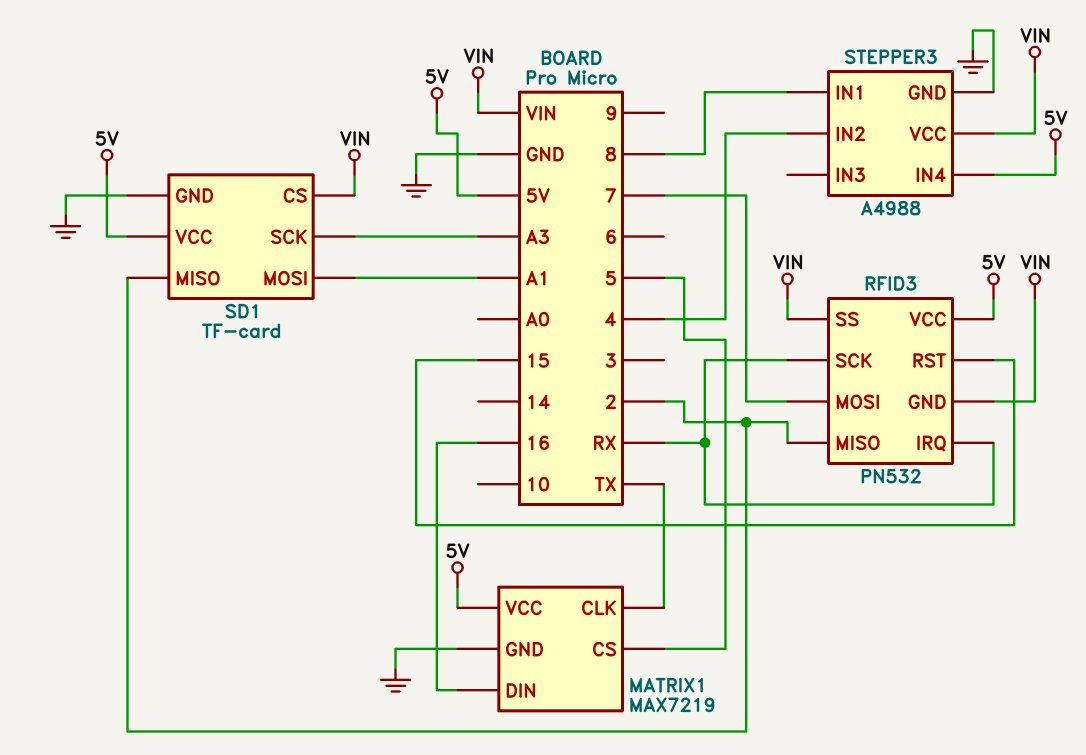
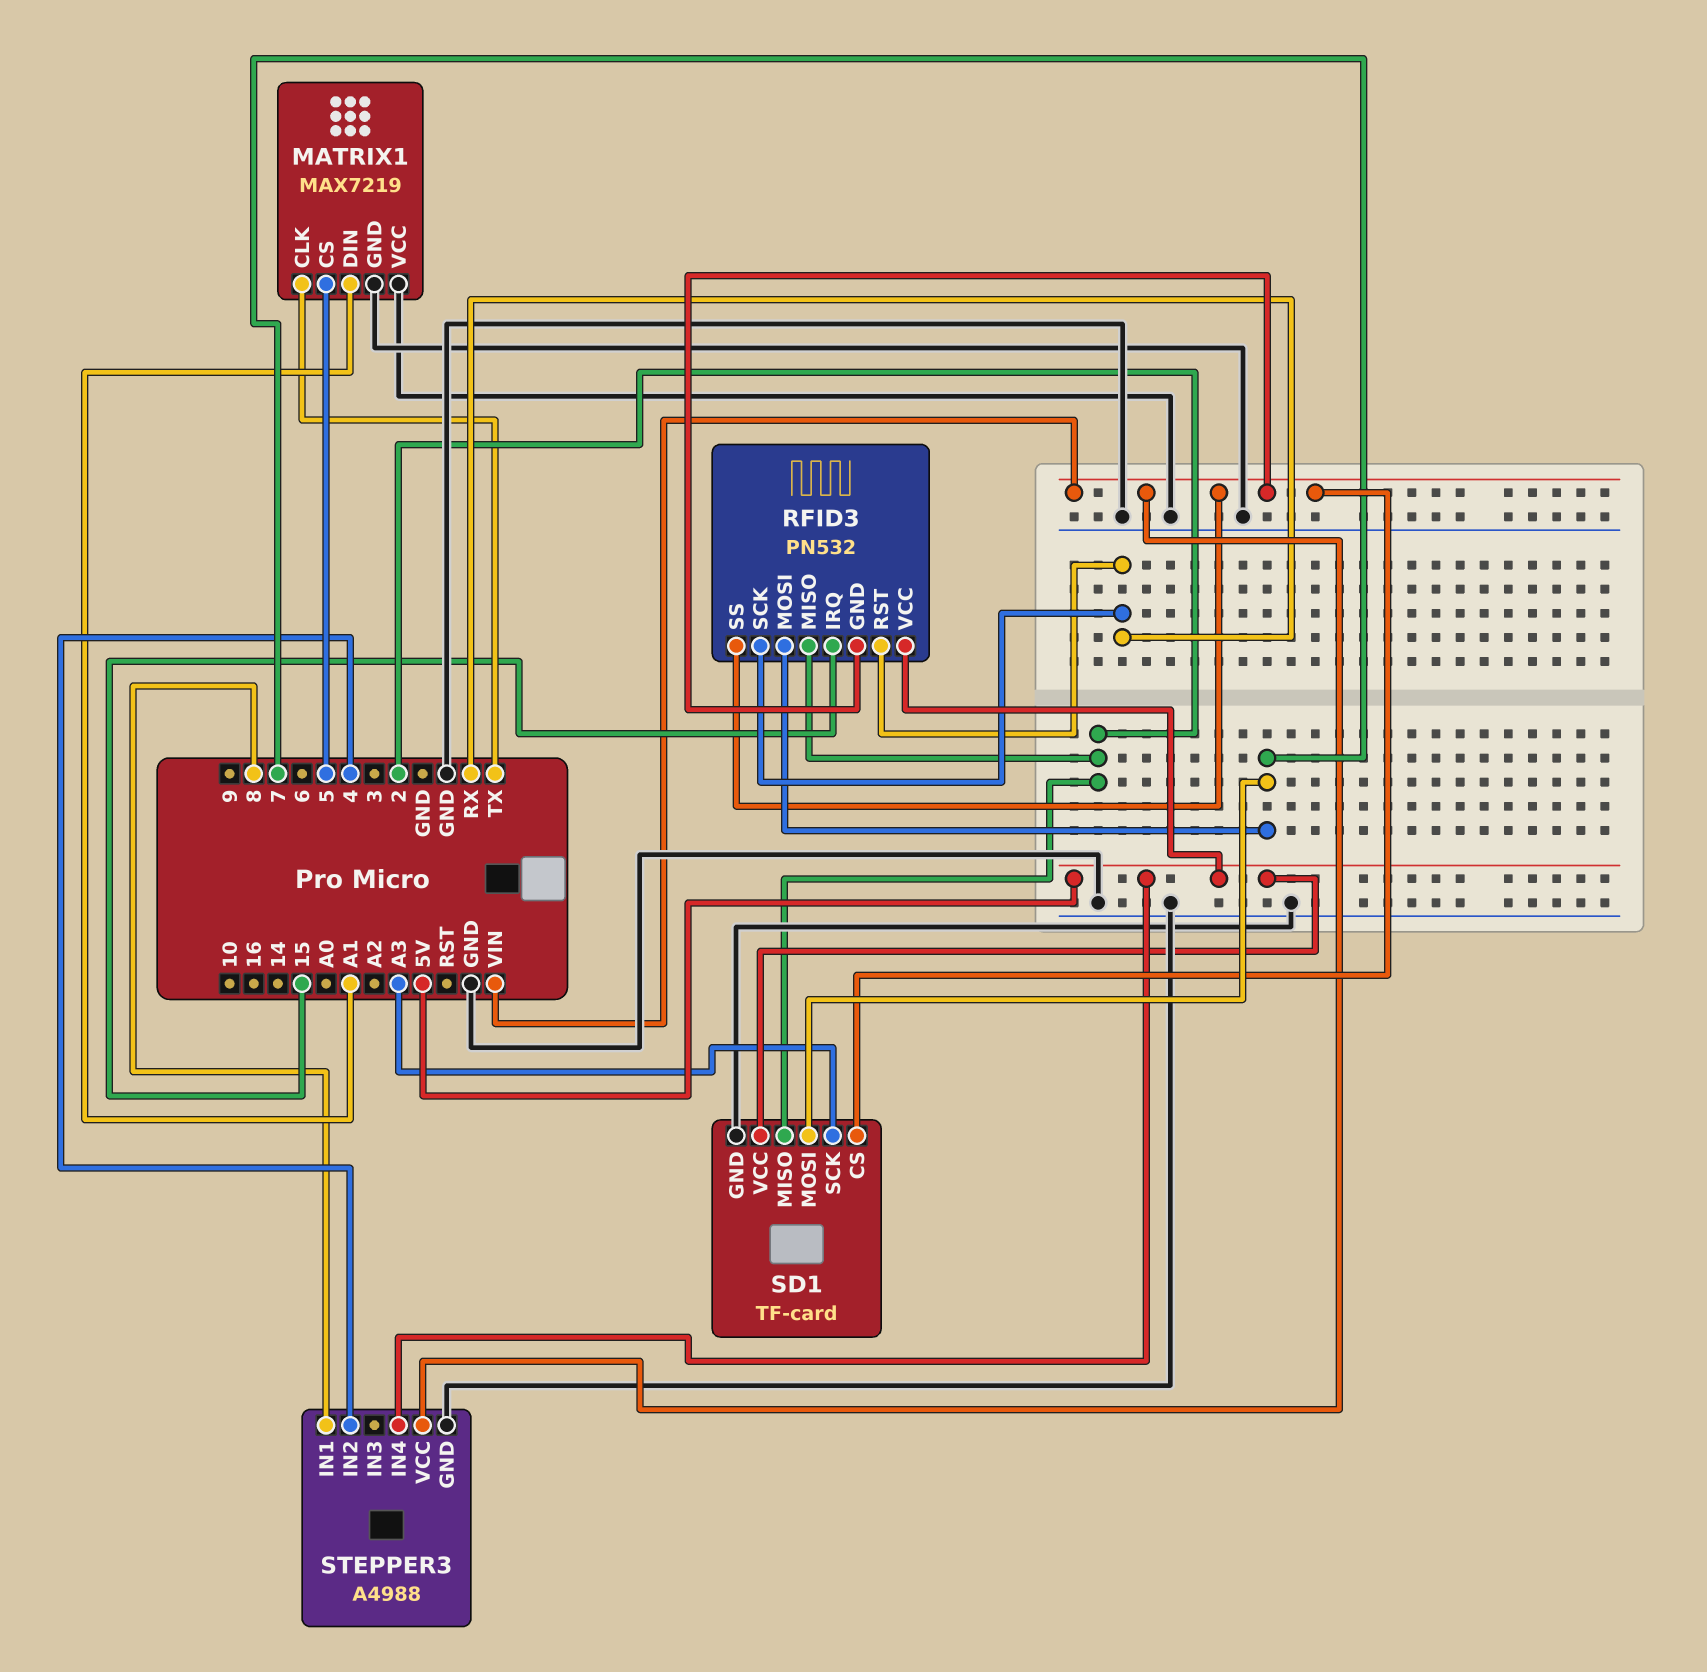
MATRIX1 pin DIN: 16 -> A1
MATRIX1 pin VCC: 5V -> GND
RFID3 pin IRQ: RX -> 15
RFID3 pin RST: 15 -> RX
SD1 pin MOSI: A1 -> 7

